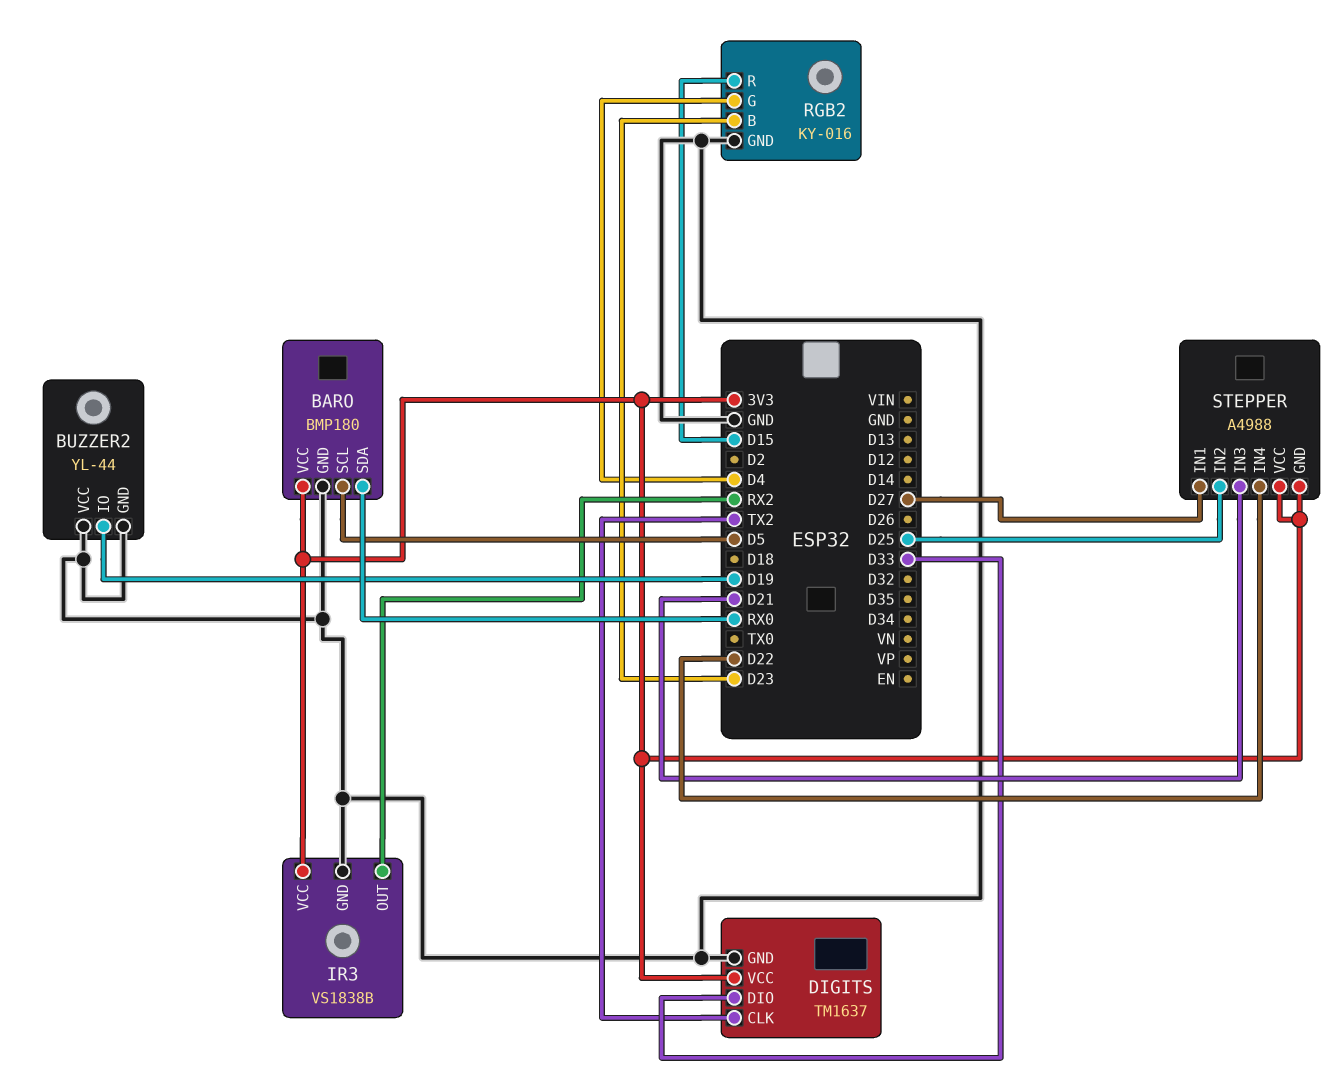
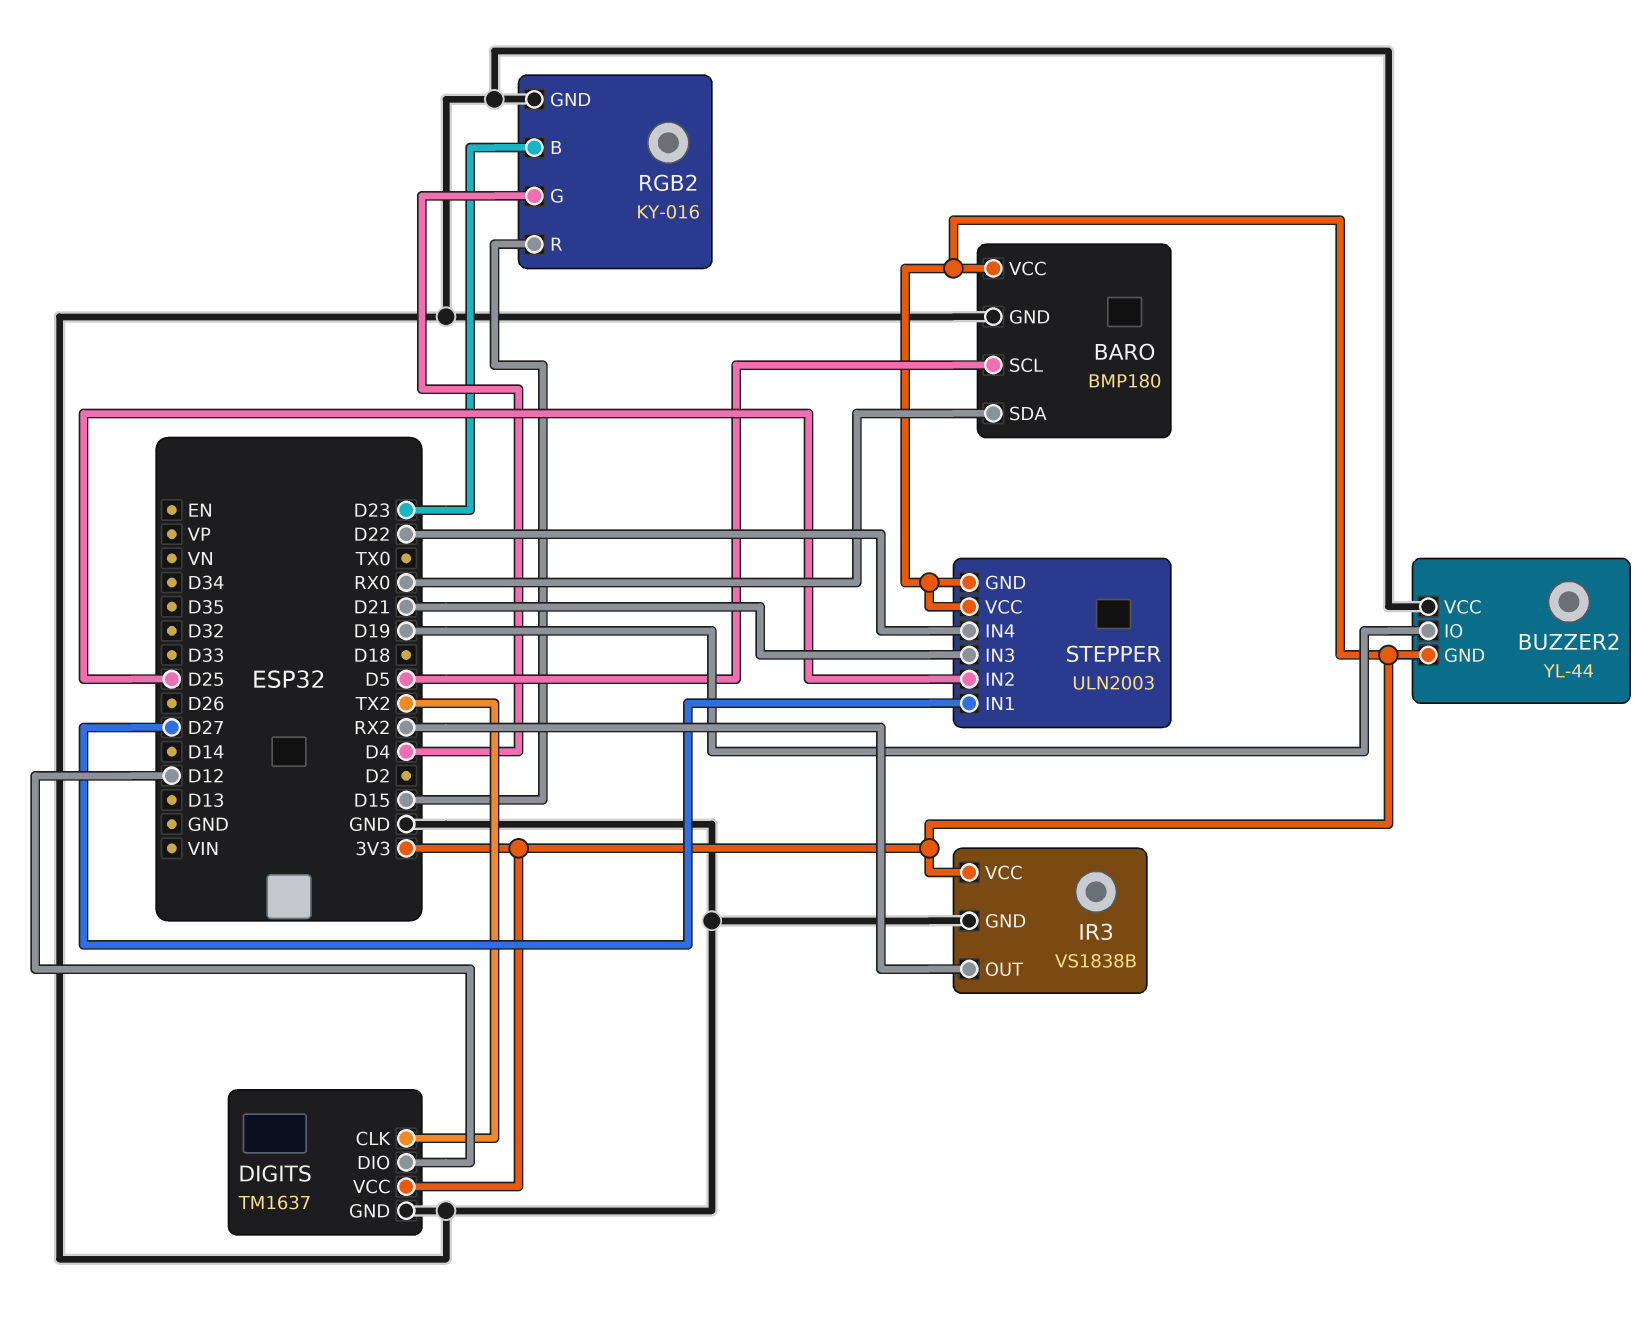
BUZZER2 pin GND: GND -> 3V3
DIGITS pin DIO: D33 -> D12
STEPPER: A4988 -> ULN2003

